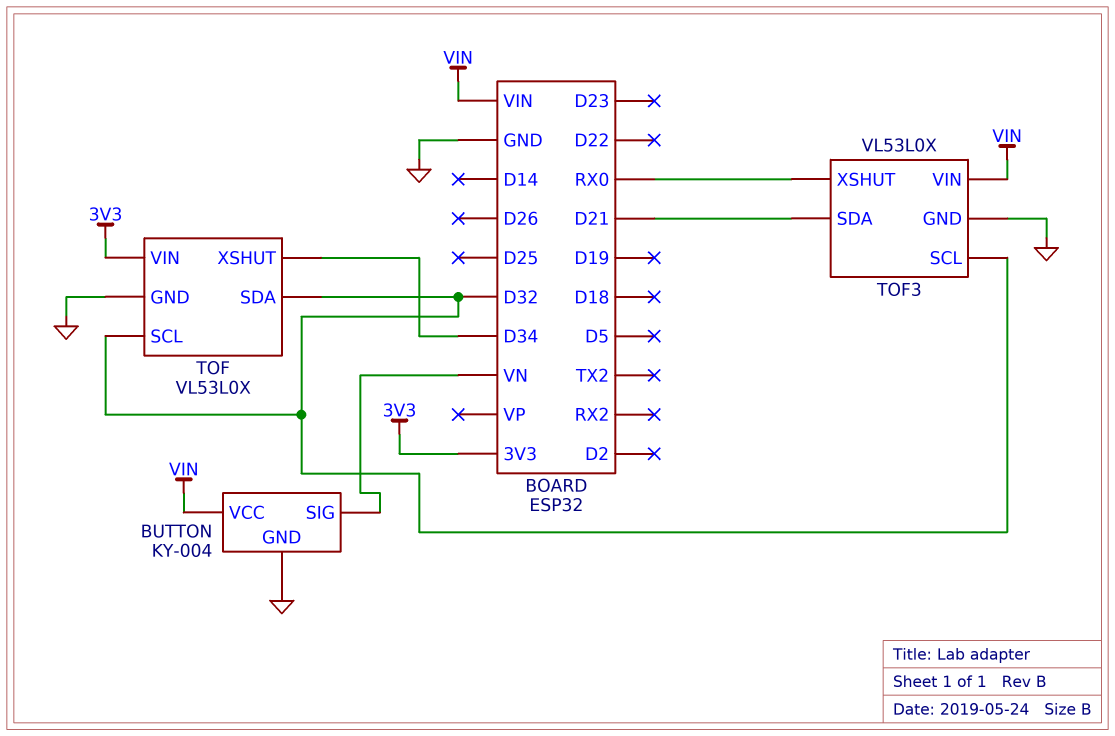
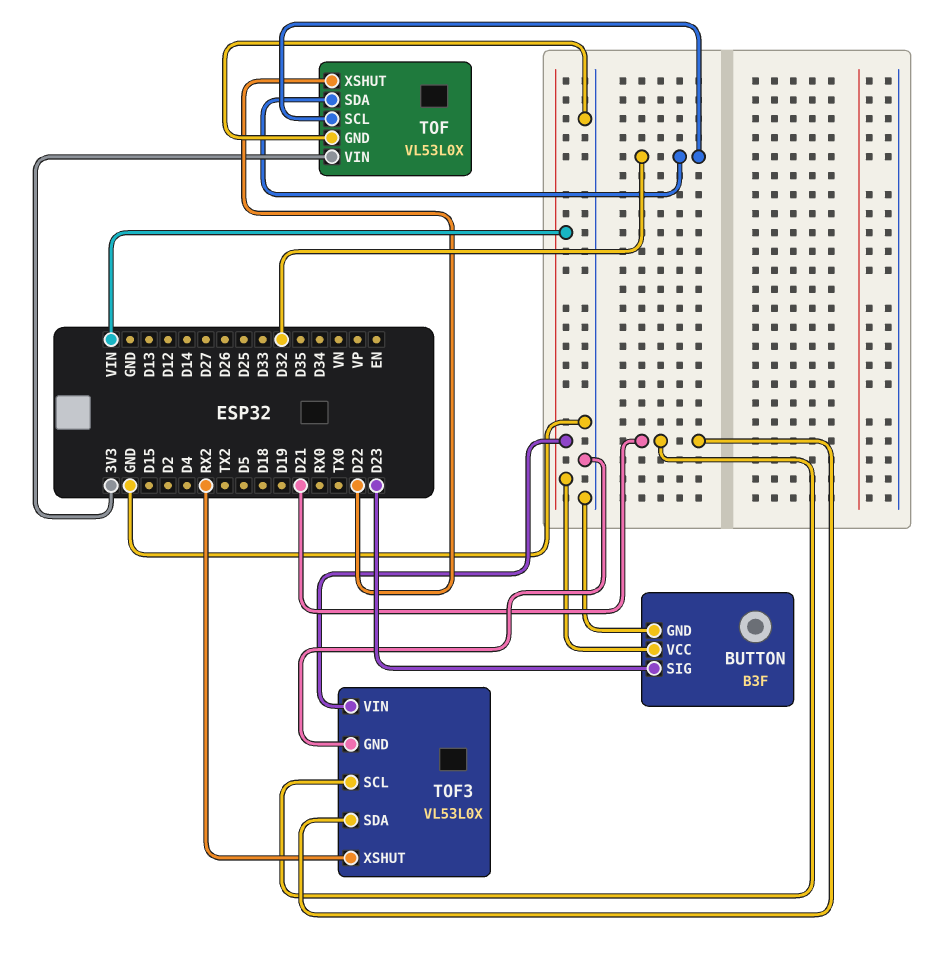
BUTTON: KY-004 -> B3F
BUTTON pin SIG: VN -> D23
TOF pin XSHUT: D34 -> D22
TOF3 pin SCL: D32 -> D21
TOF3 pin XSHUT: RX0 -> RX2

